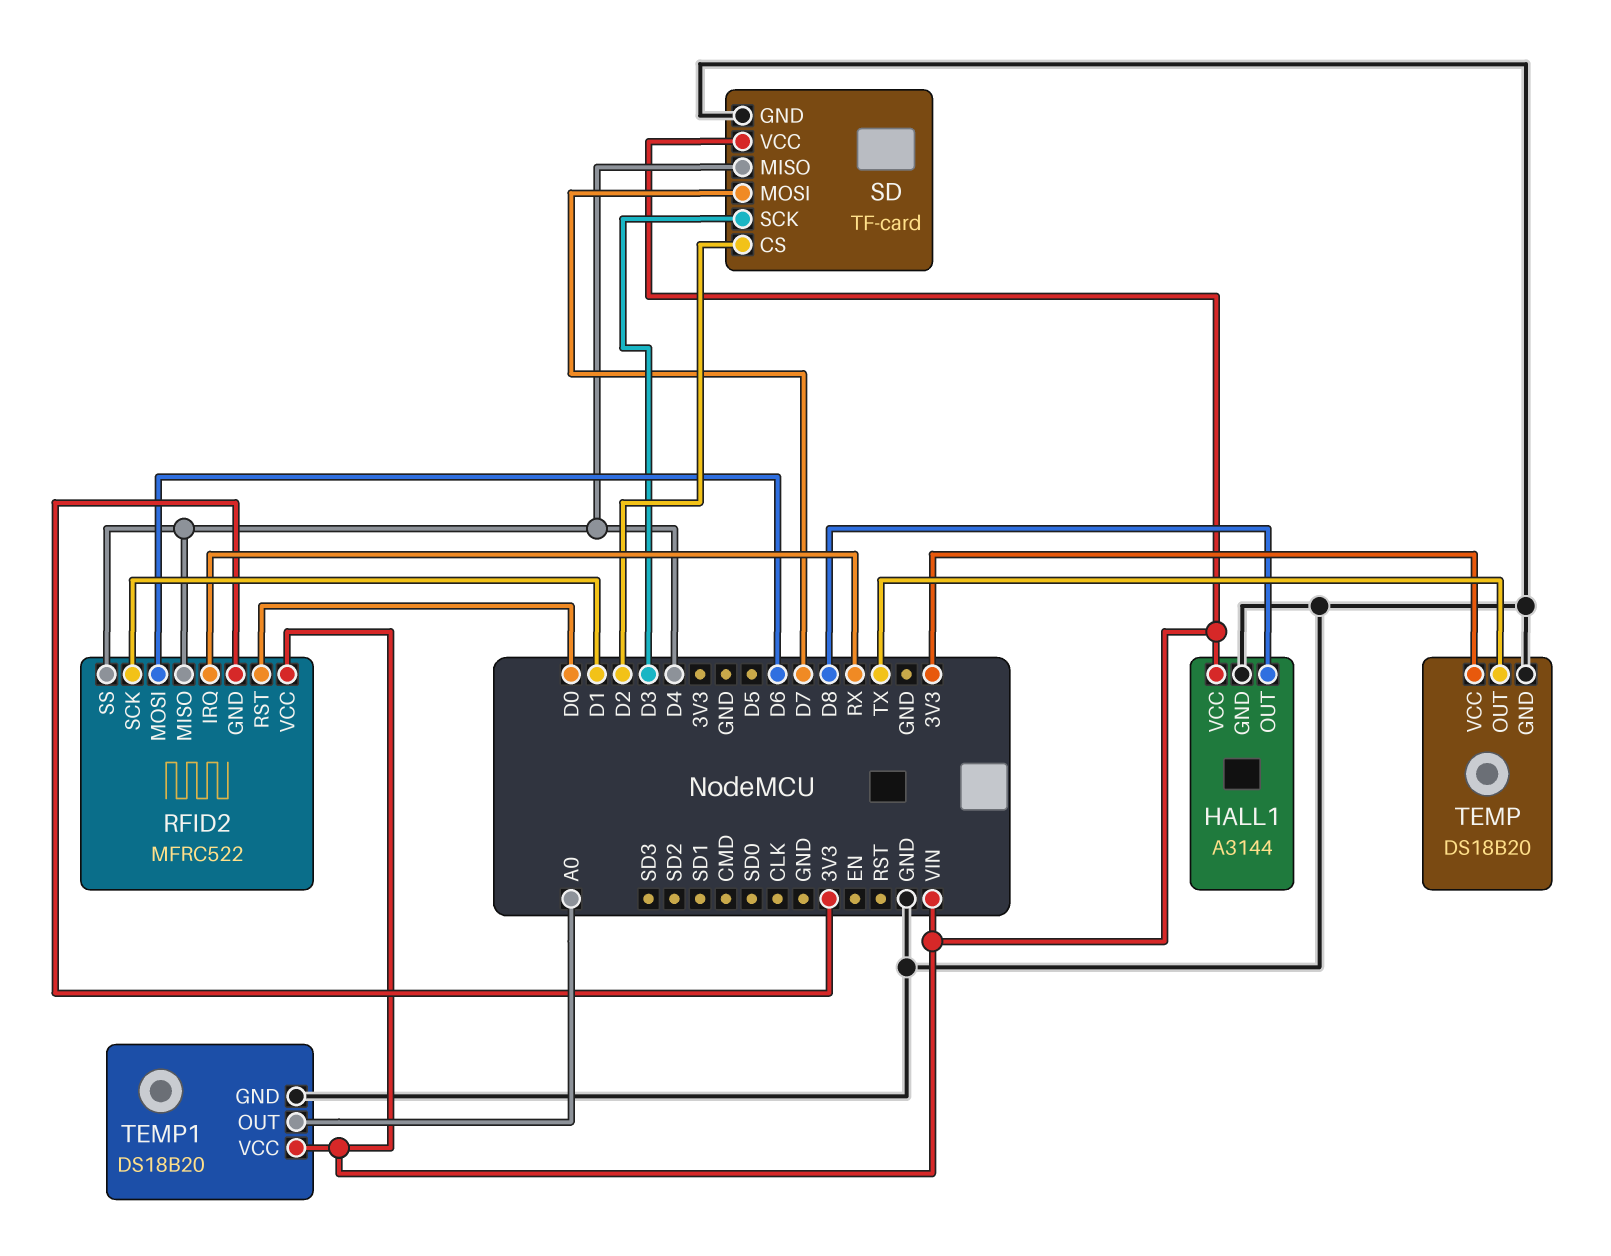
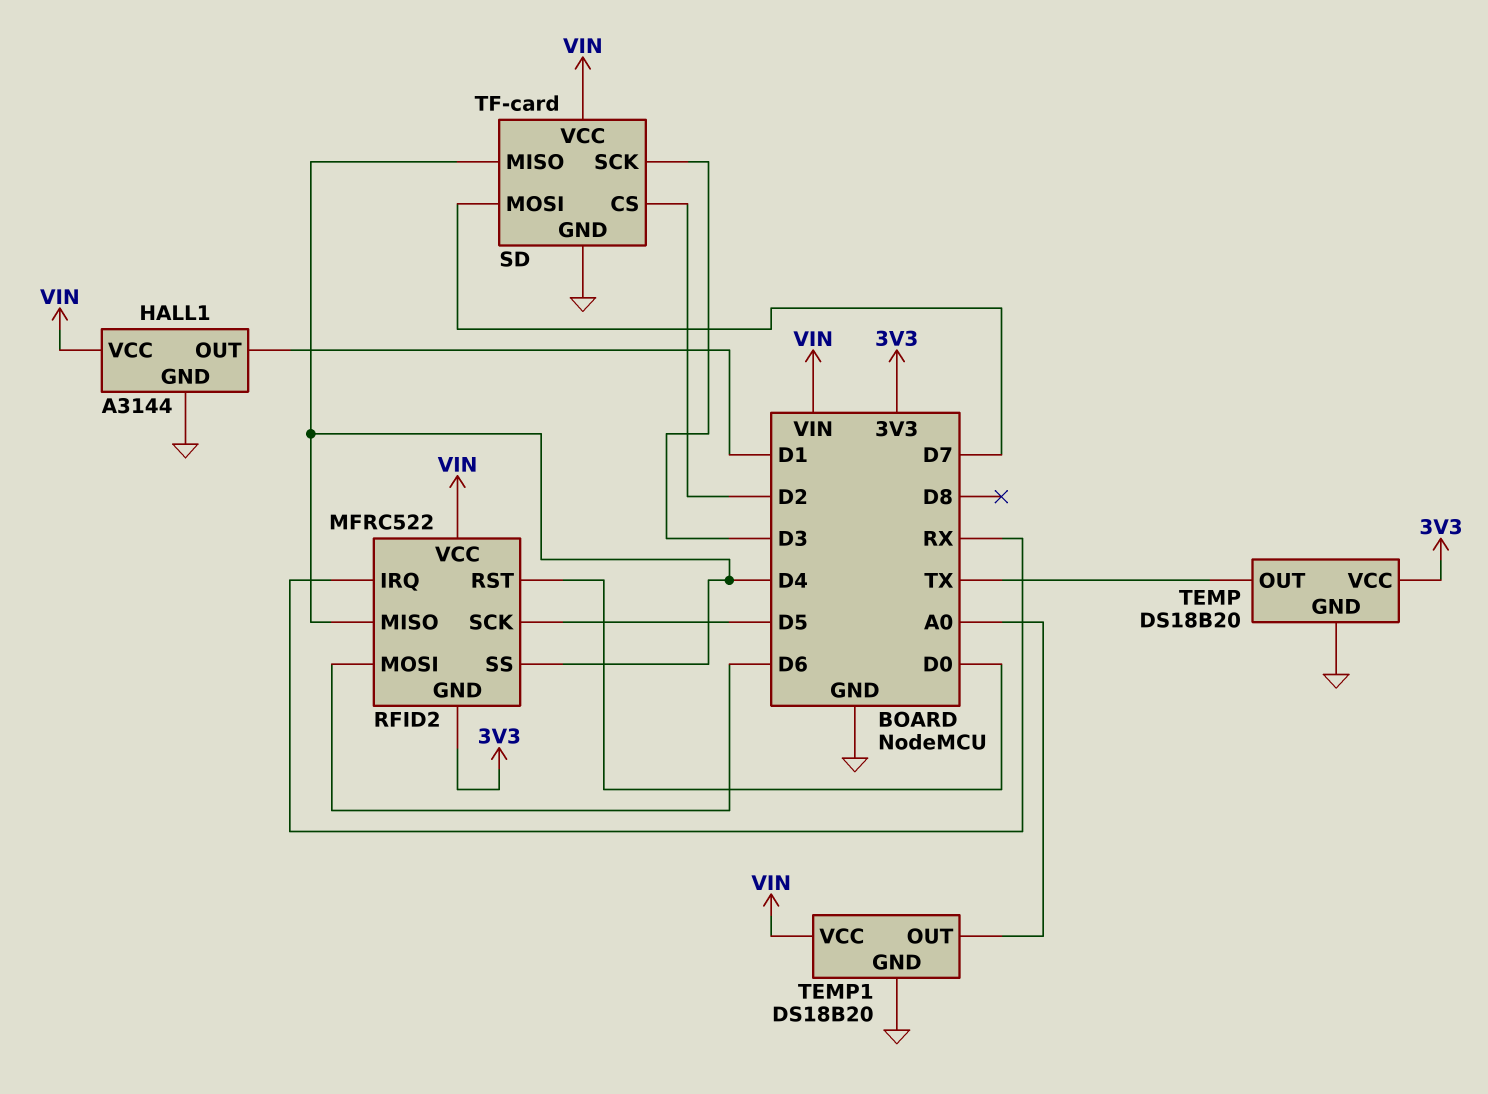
HALL1 pin OUT: D8 -> D1
RFID2 pin SCK: D1 -> D5

